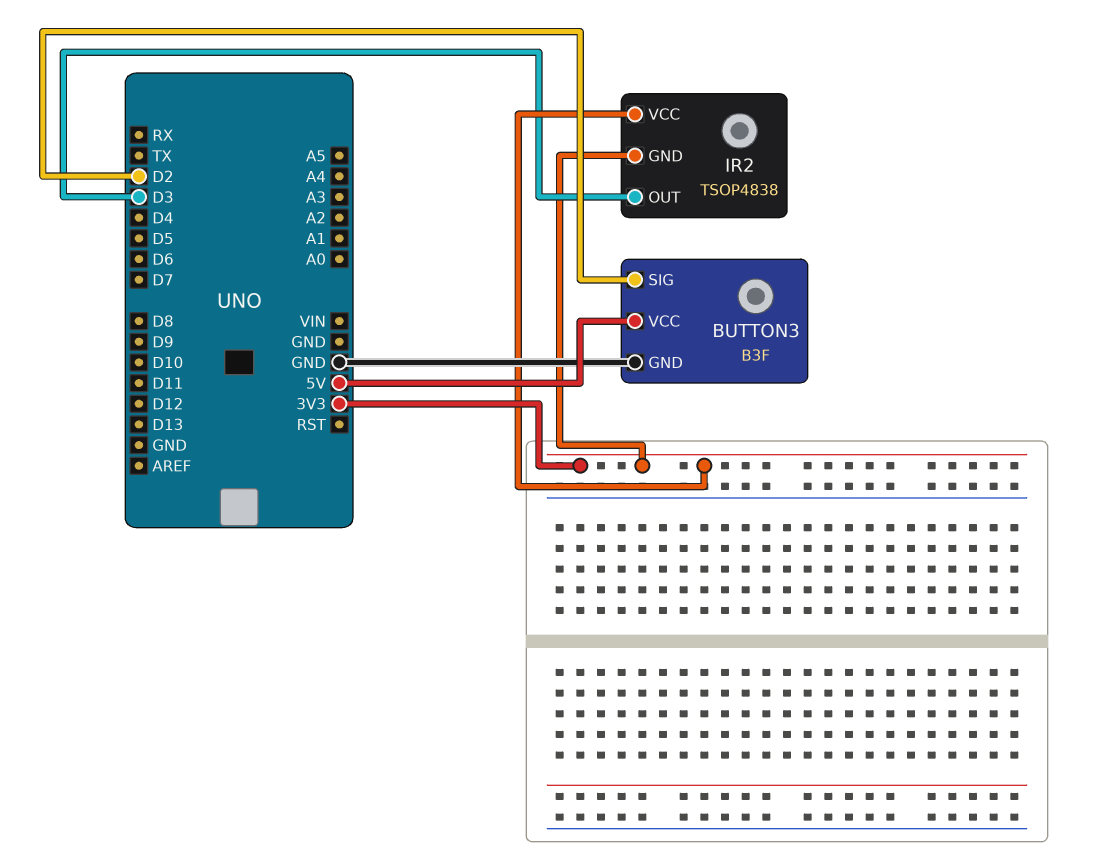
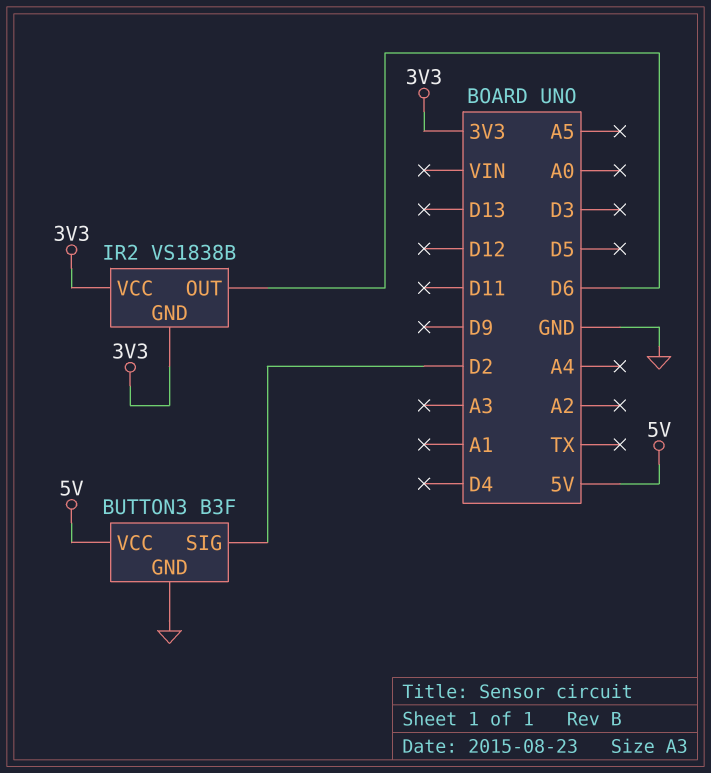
IR2: TSOP4838 -> VS1838B
IR2 pin OUT: D3 -> D6

